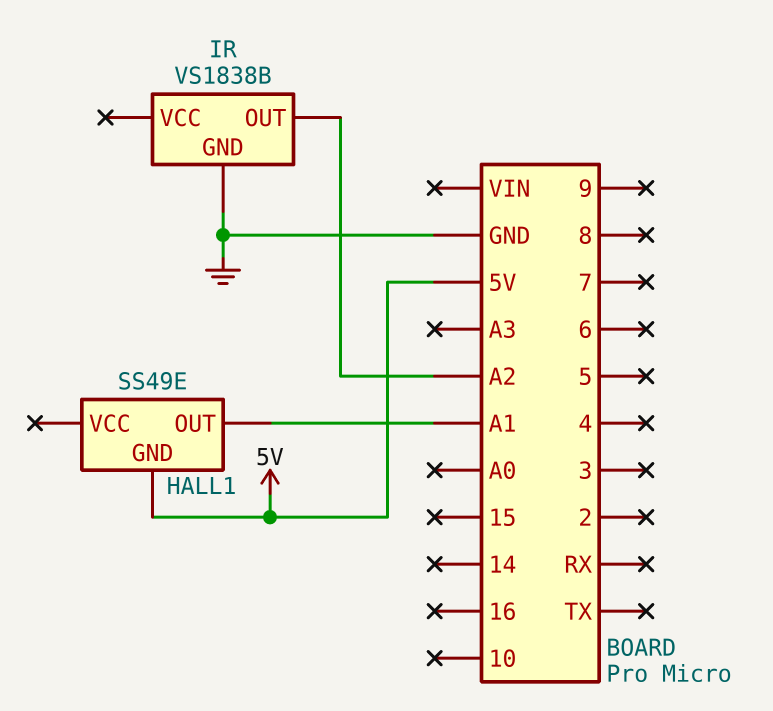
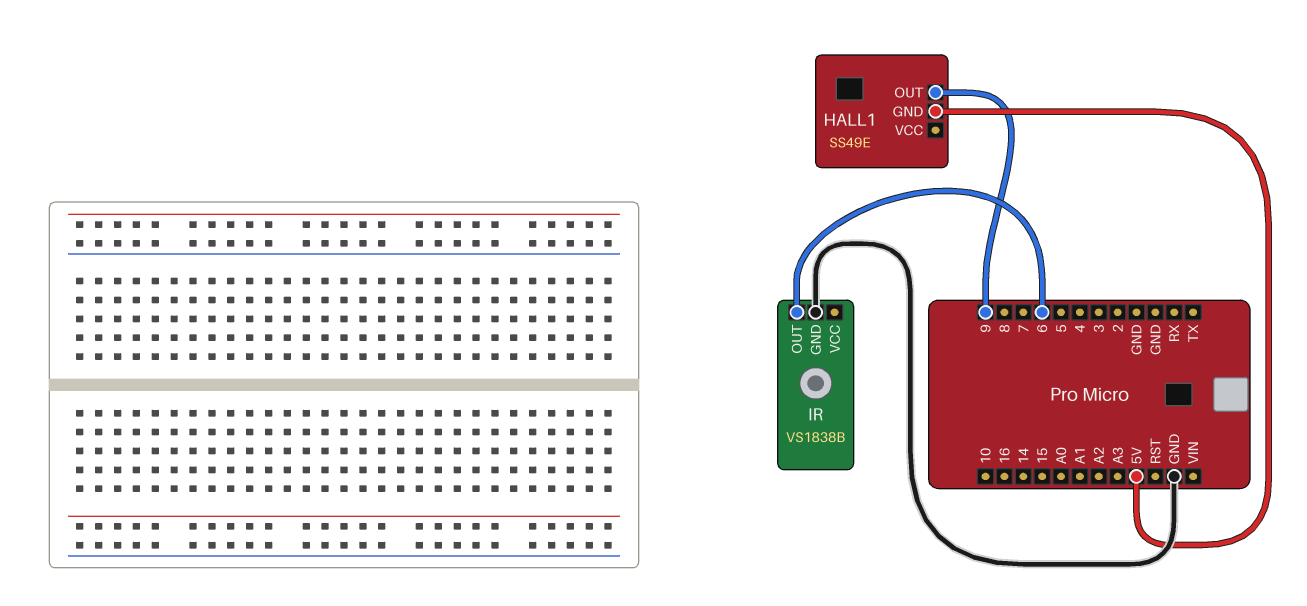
HALL1 pin OUT: A1 -> 9
IR pin OUT: A2 -> 6

